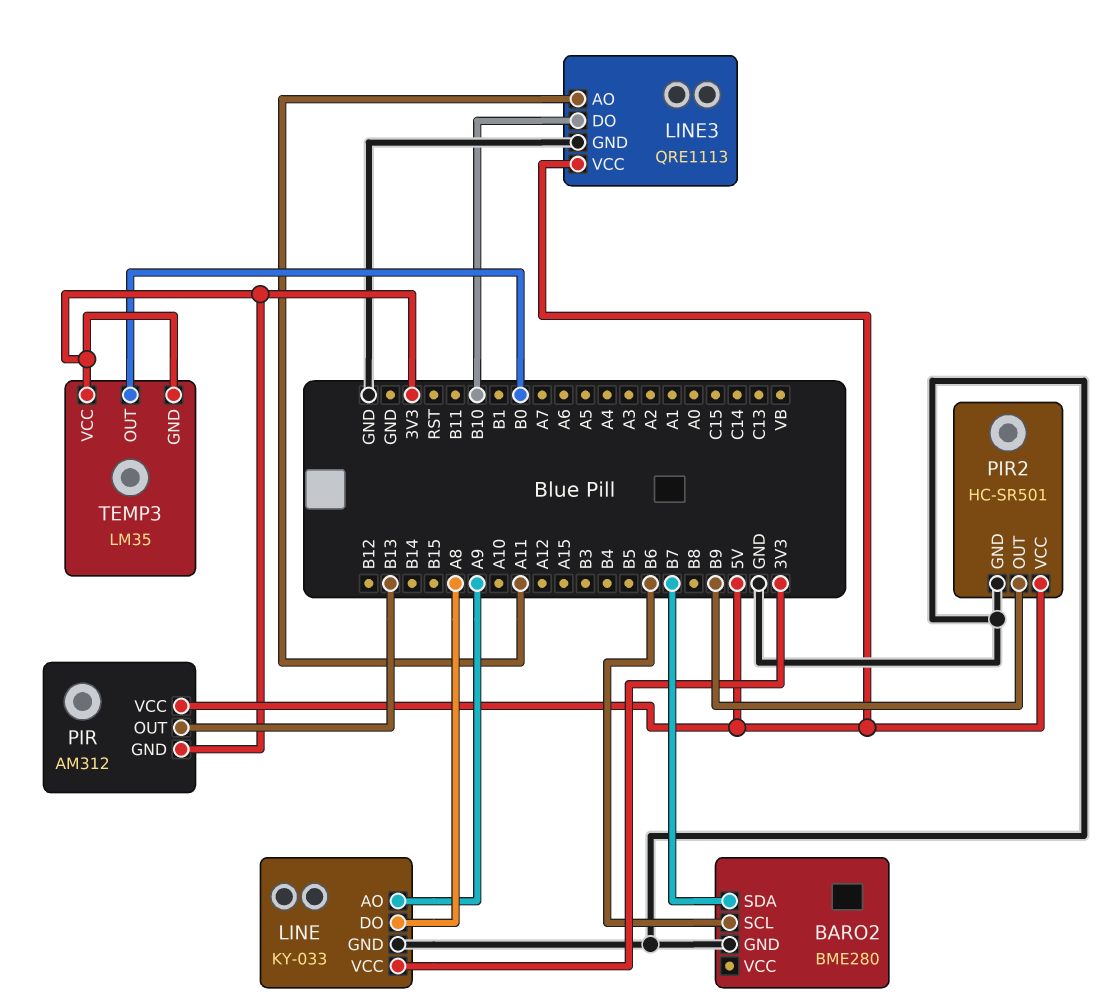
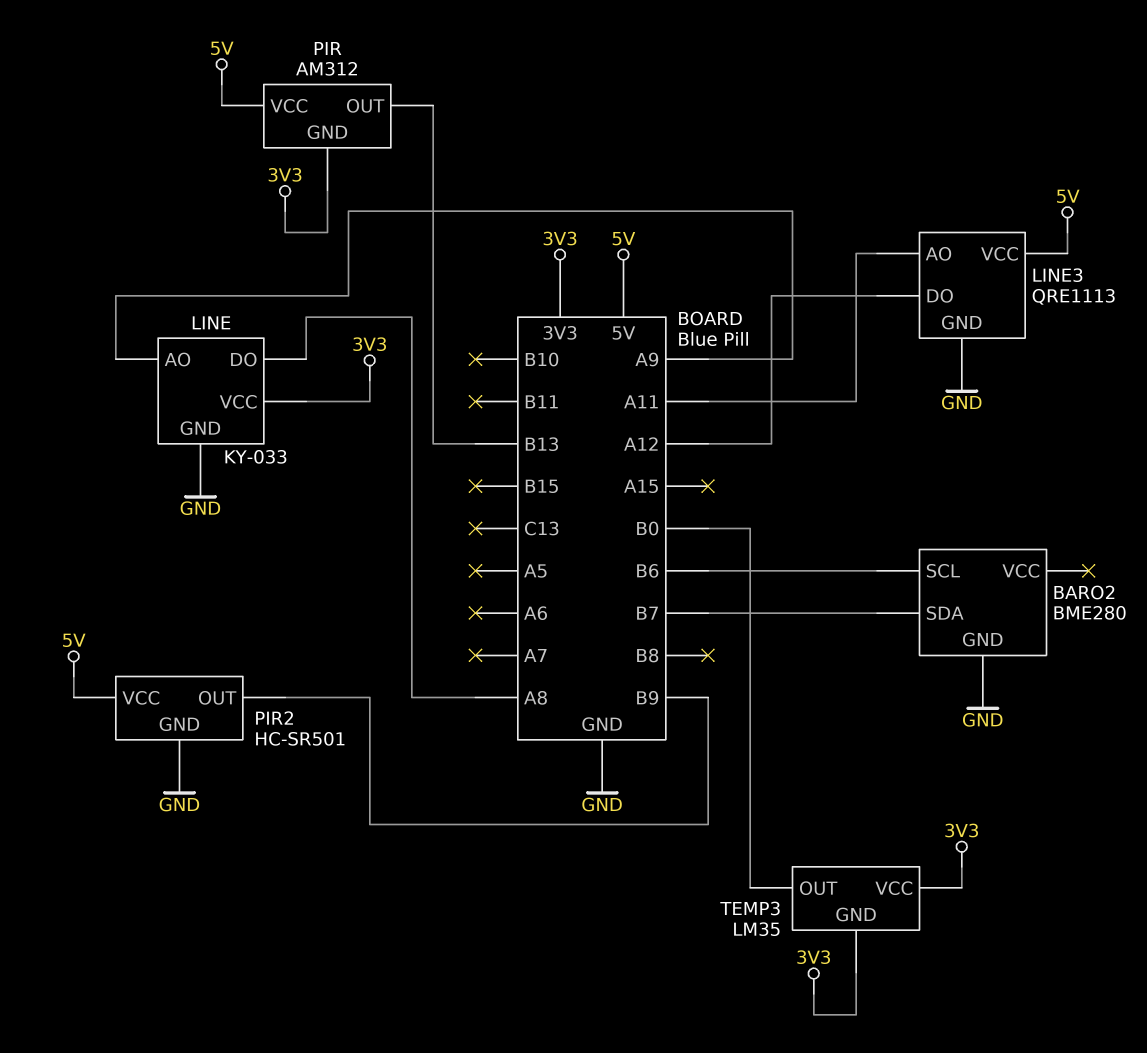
LINE3 pin DO: B10 -> A12

